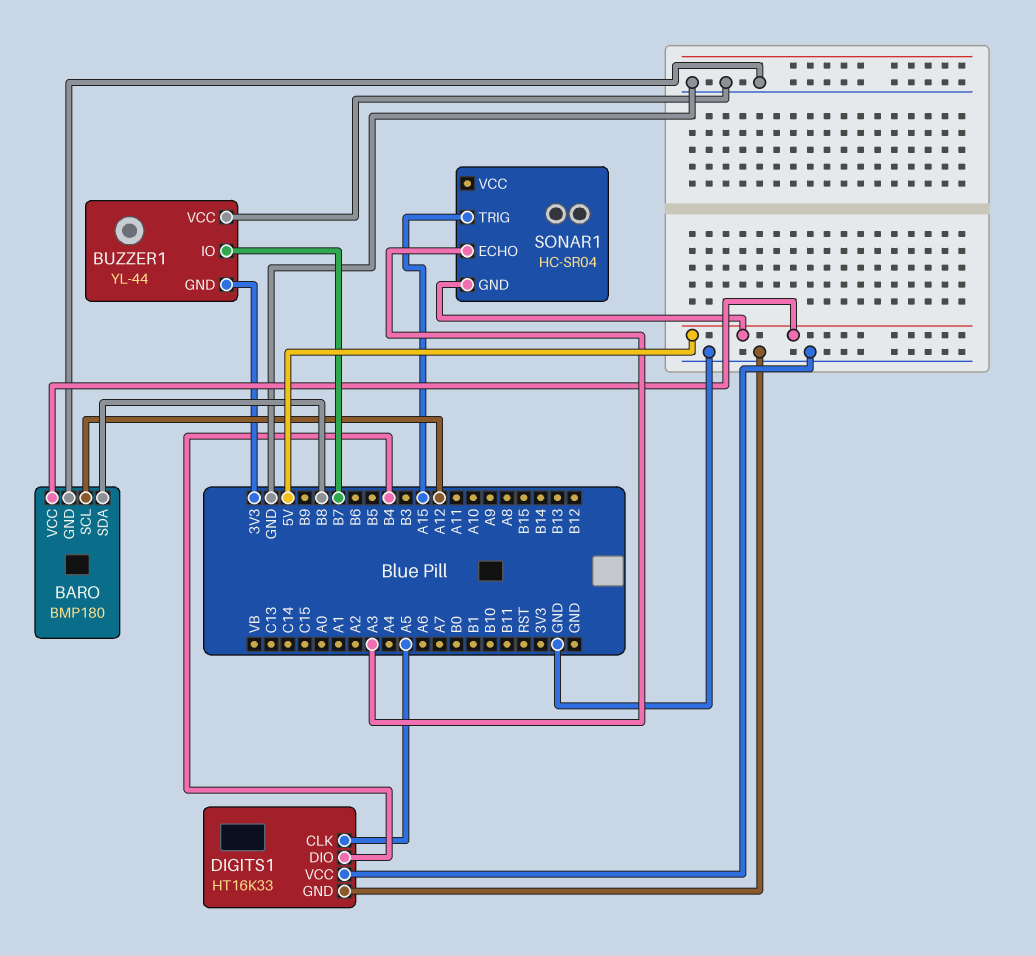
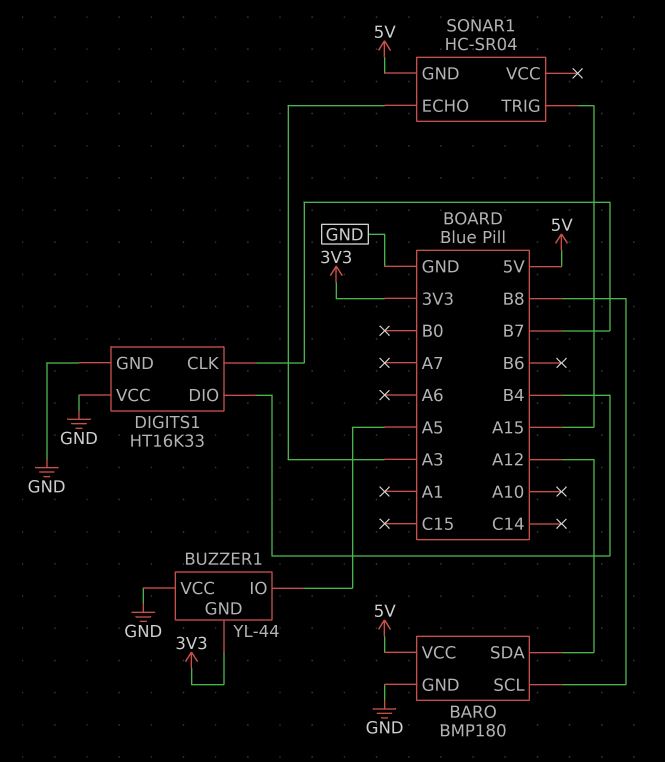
BARO pin SCL: A12 -> B8
BARO pin SDA: B8 -> A12
BUZZER1 pin IO: B7 -> A5
DIGITS1 pin CLK: A5 -> B7

